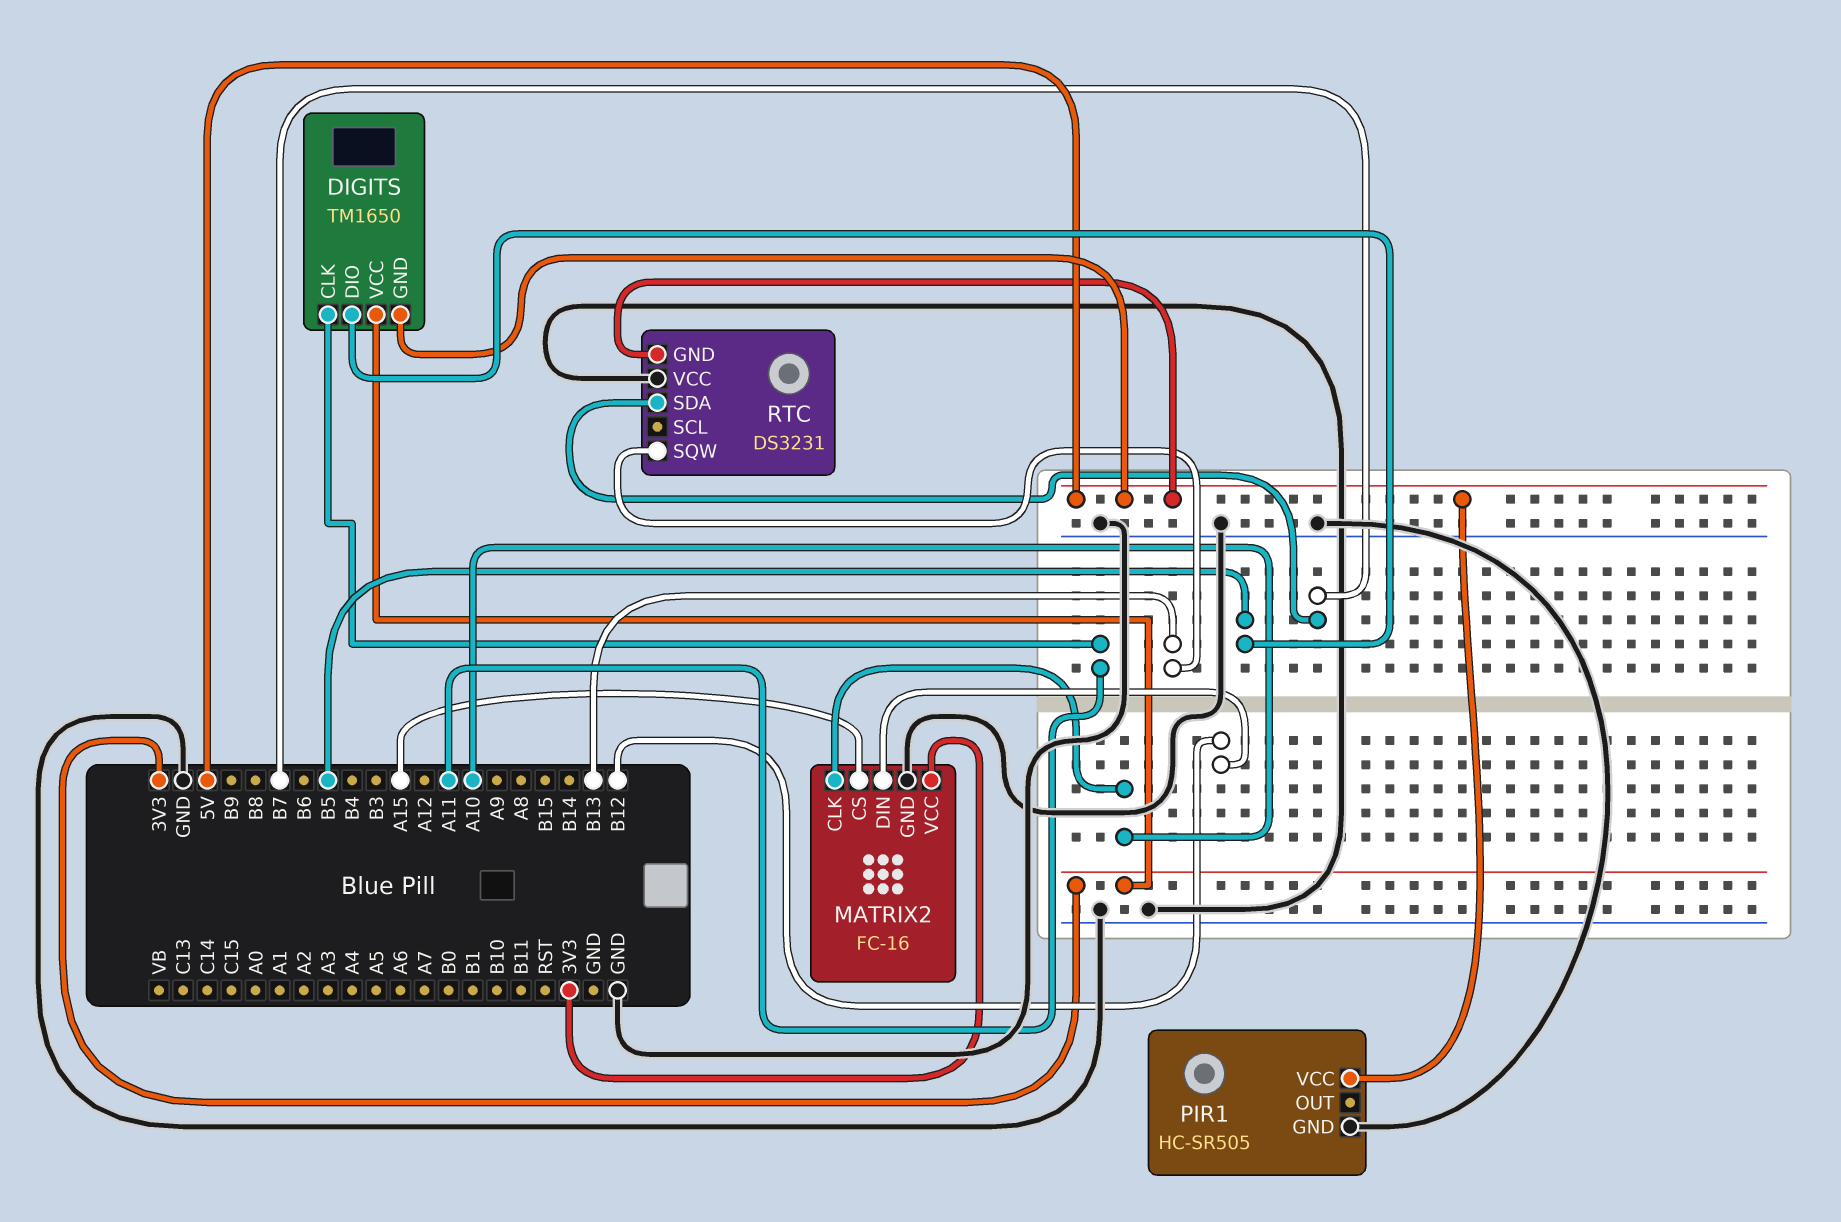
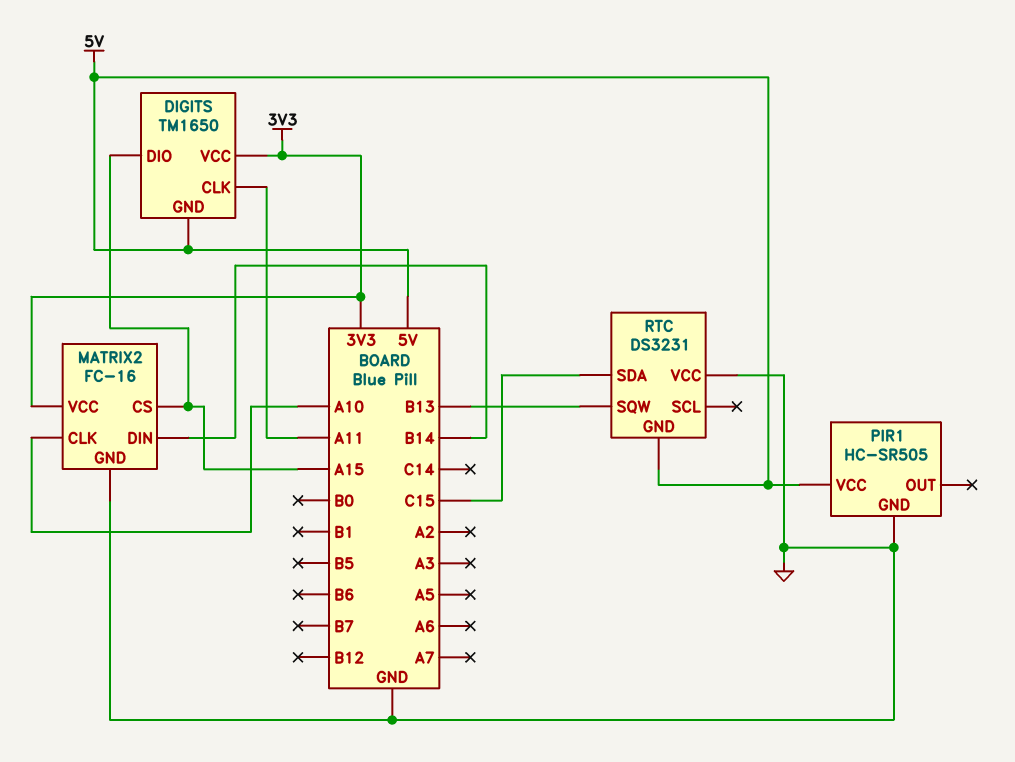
DIGITS pin DIO: B5 -> A15
MATRIX2 pin DIN: B12 -> B14
RTC pin SDA: B7 -> C15

